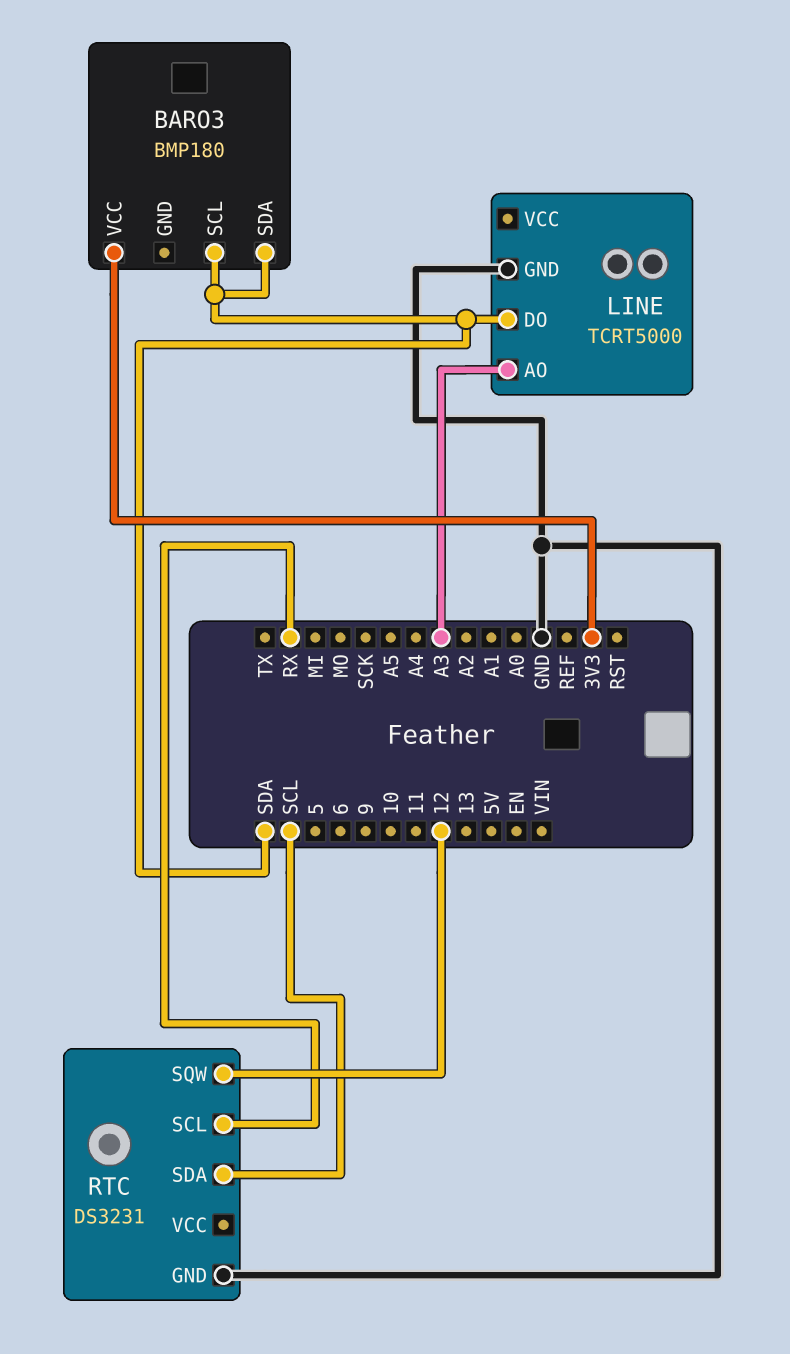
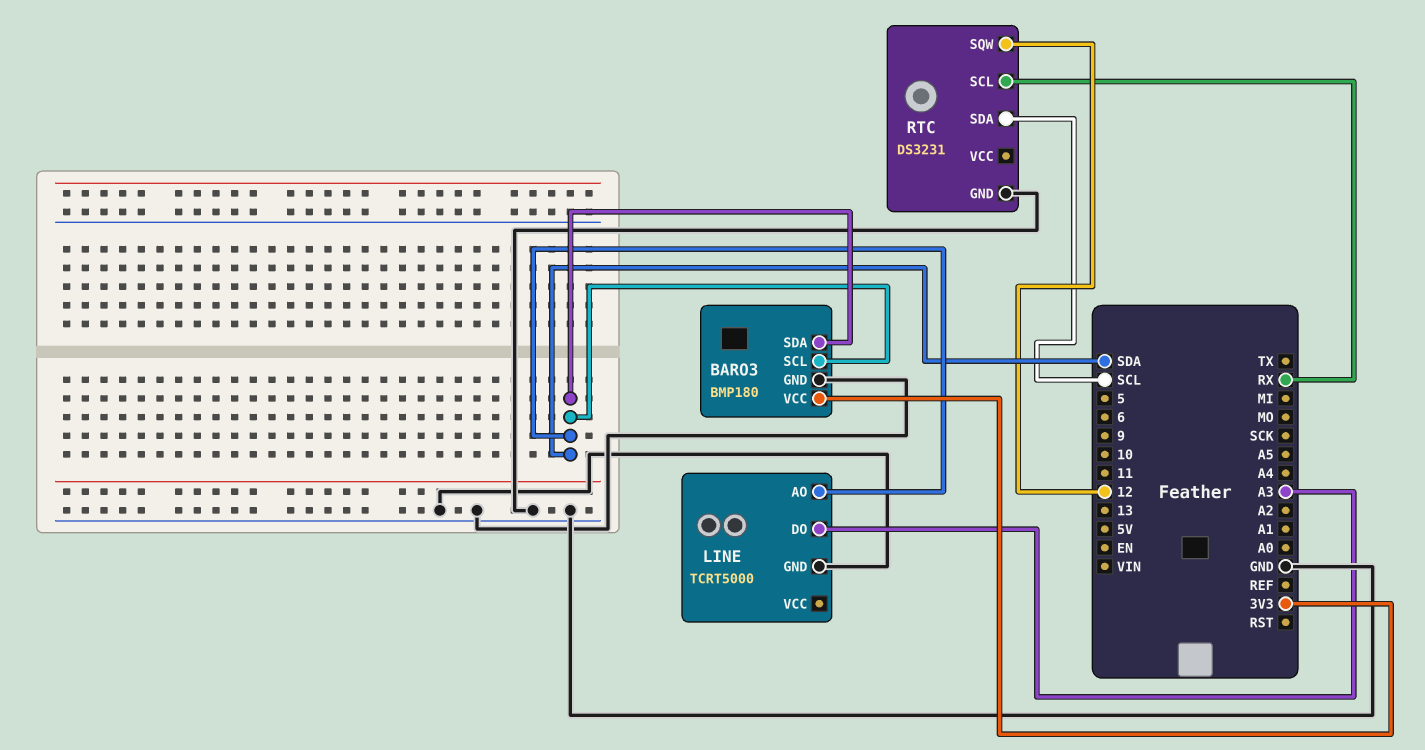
BARO3 pin GND: none -> GND
LINE pin AO: A3 -> SDA
LINE pin DO: SDA -> A3

